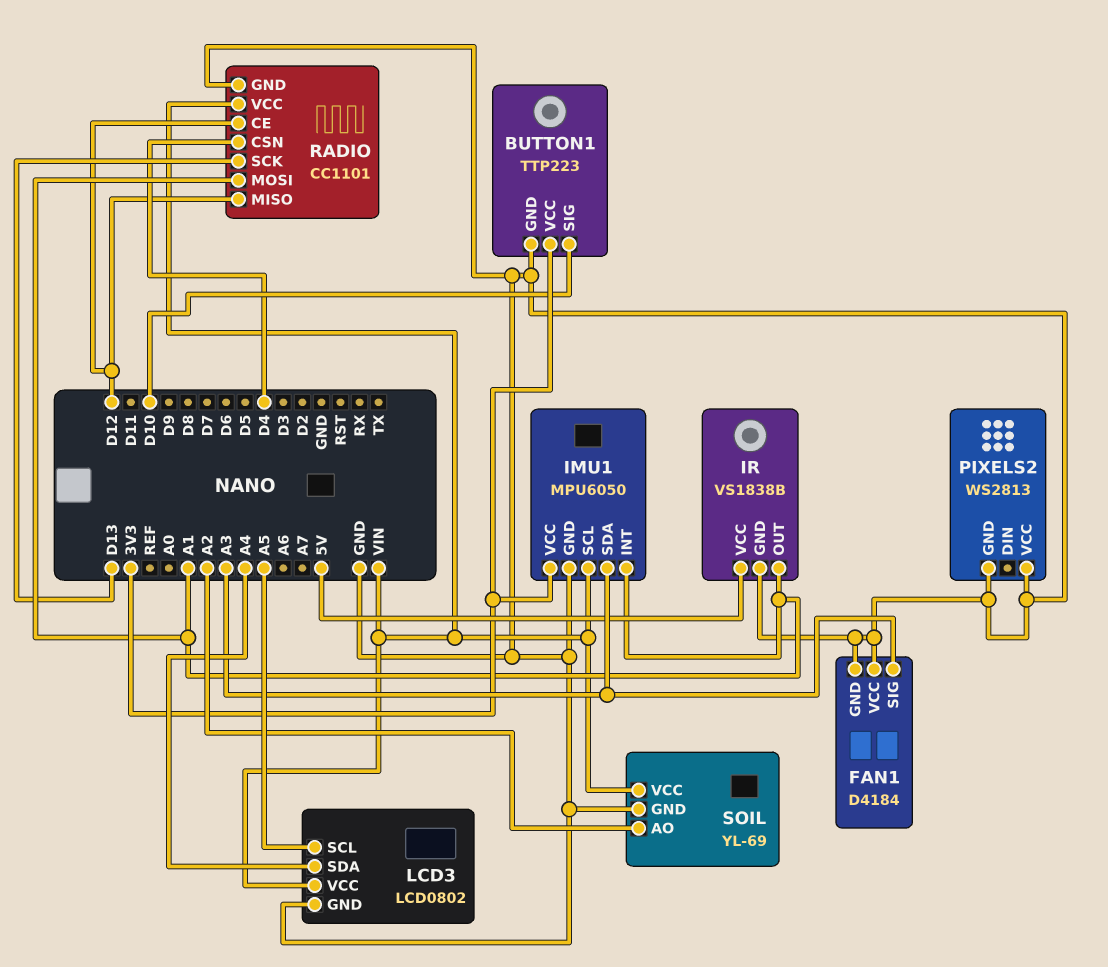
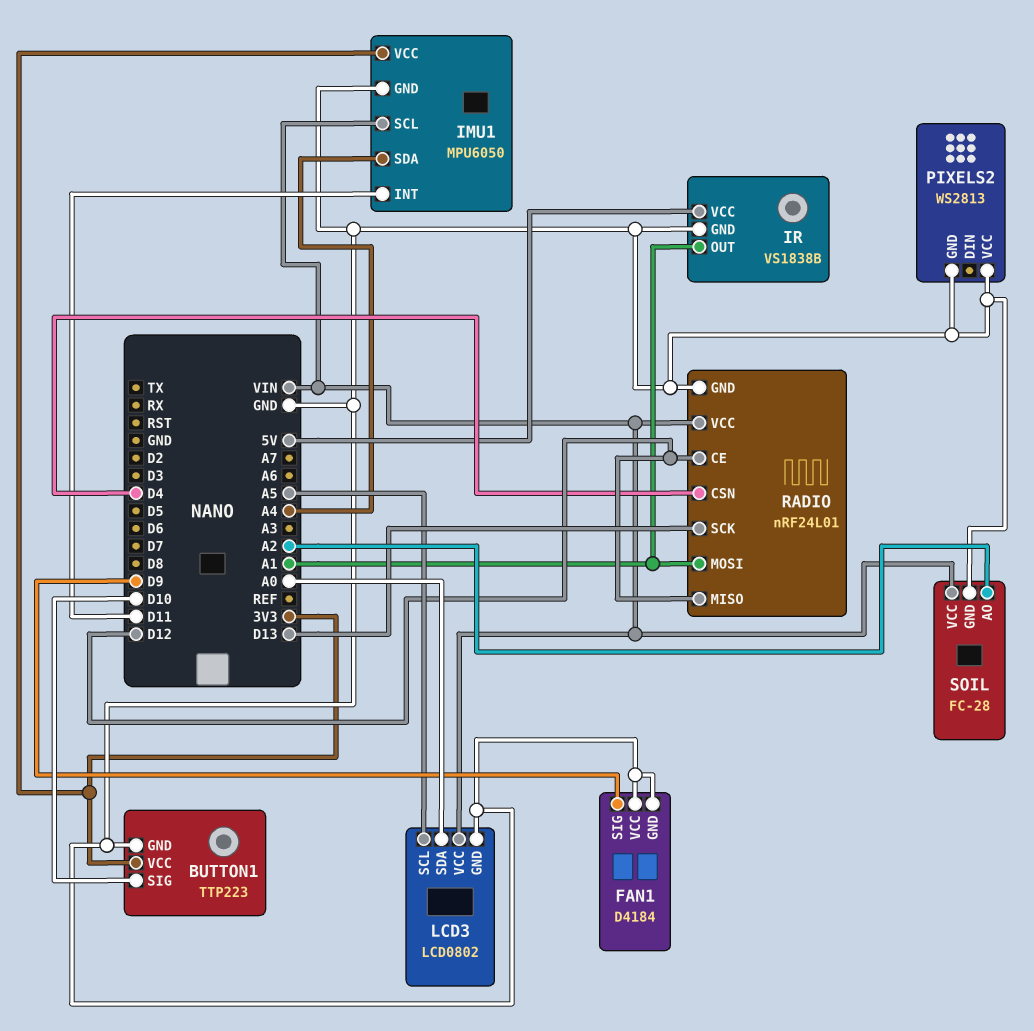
FAN1 pin SIG: A3 -> D9
IMU1 pin INT: A1 -> D11
IMU1 pin SDA: A3 -> A4
LCD3 pin SDA: A4 -> A0
RADIO: CC1101 -> nRF24L01
SOIL: YL-69 -> FC-28

